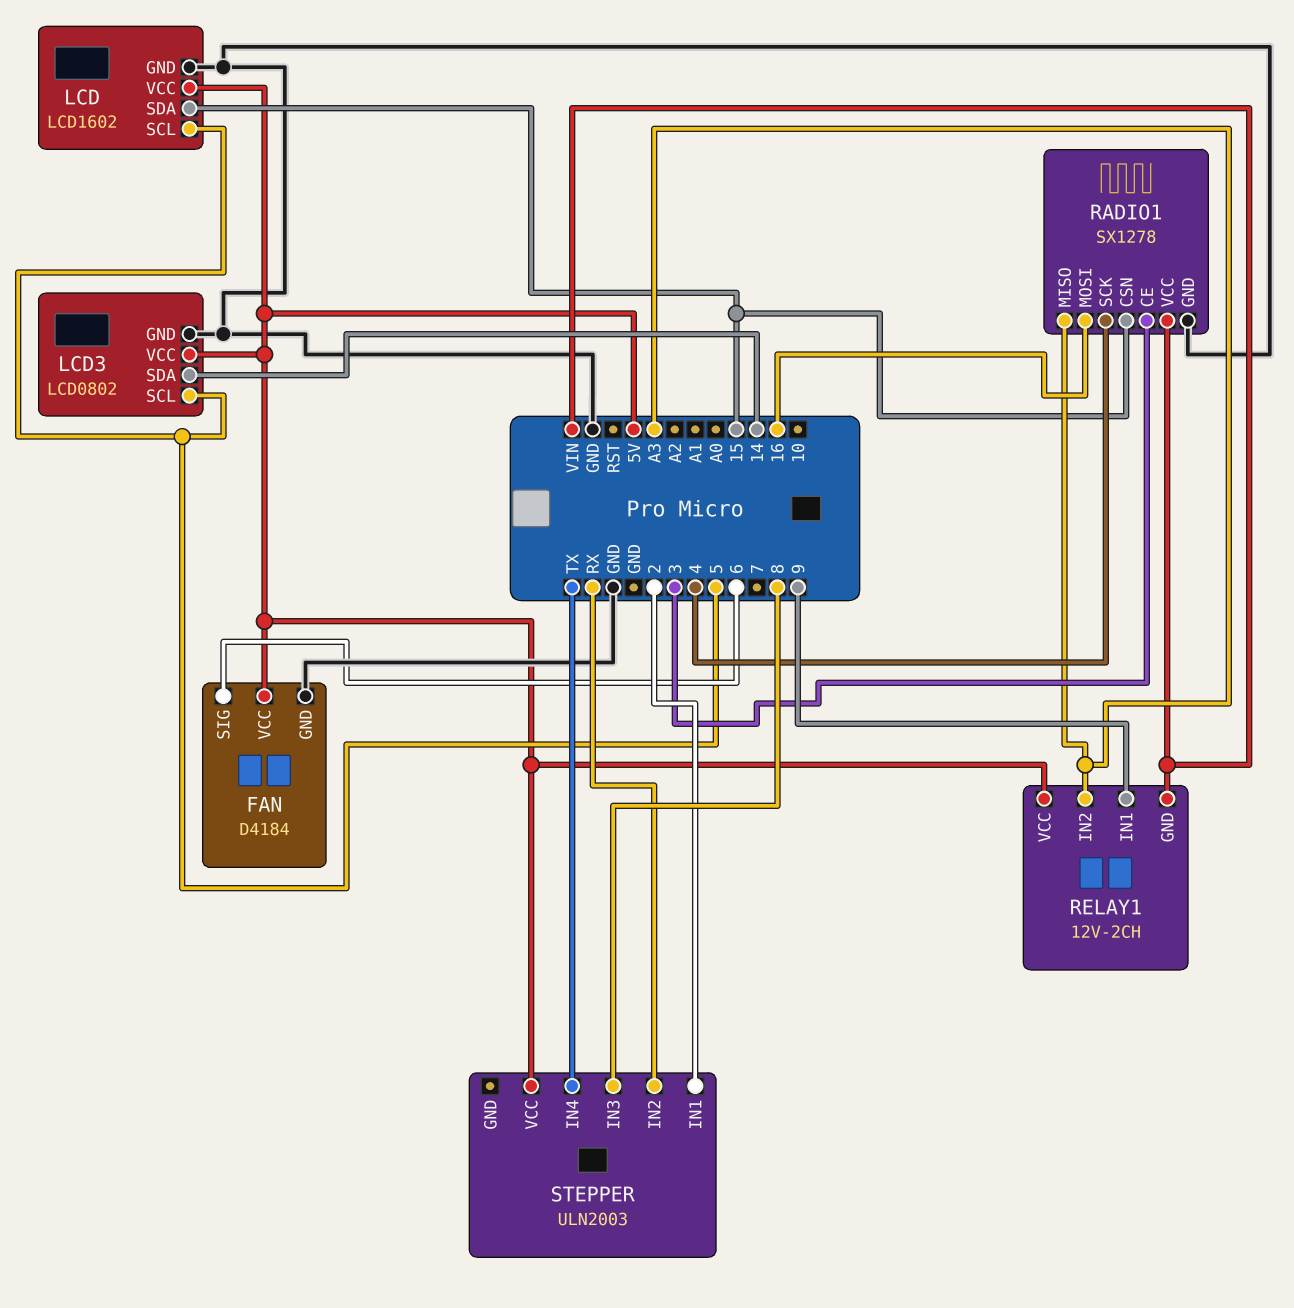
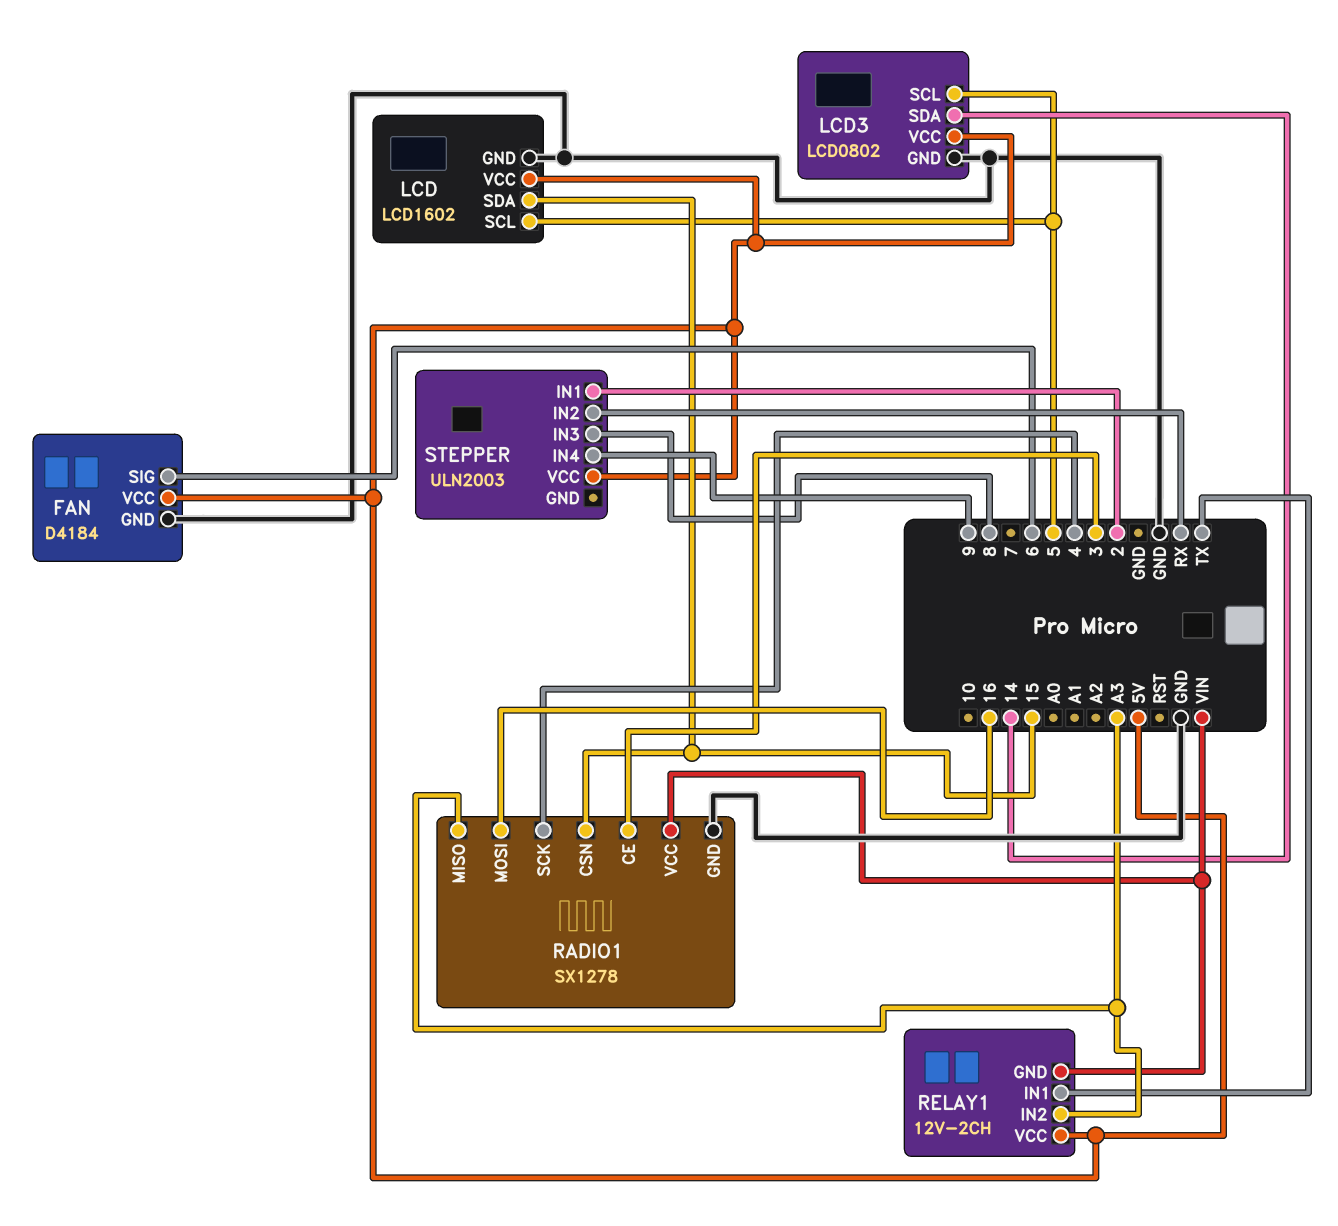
RELAY1 pin IN1: 9 -> TX
STEPPER pin IN4: TX -> 9

